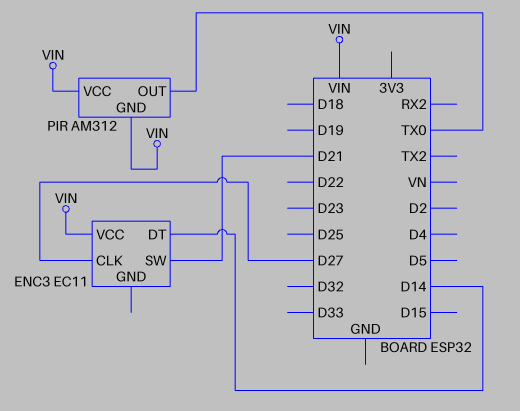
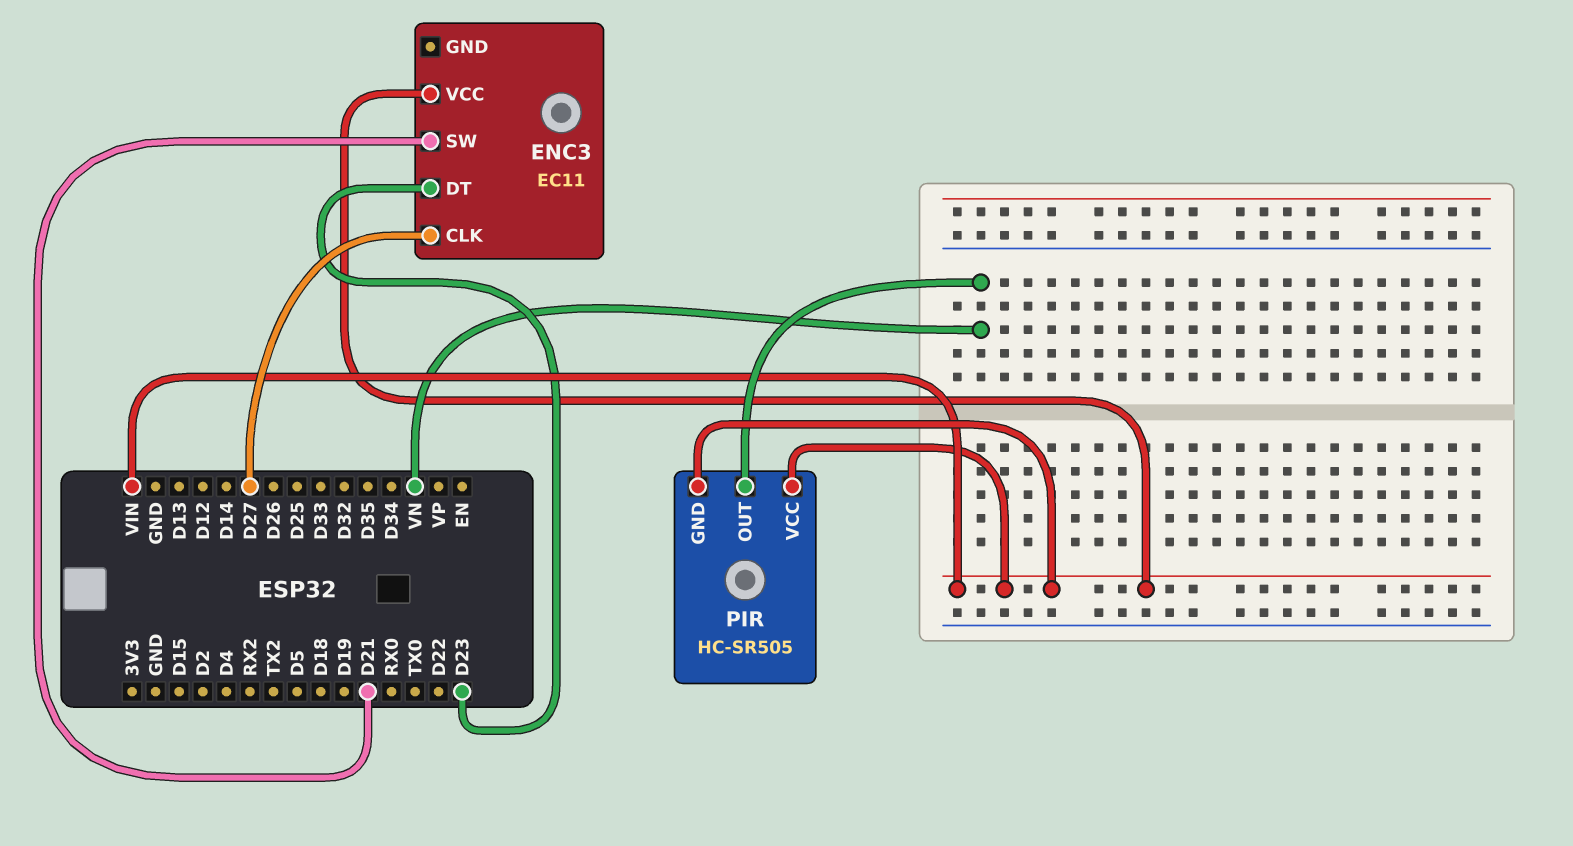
ENC3 pin DT: D14 -> D23
PIR: AM312 -> HC-SR505
PIR pin OUT: TX0 -> VN

